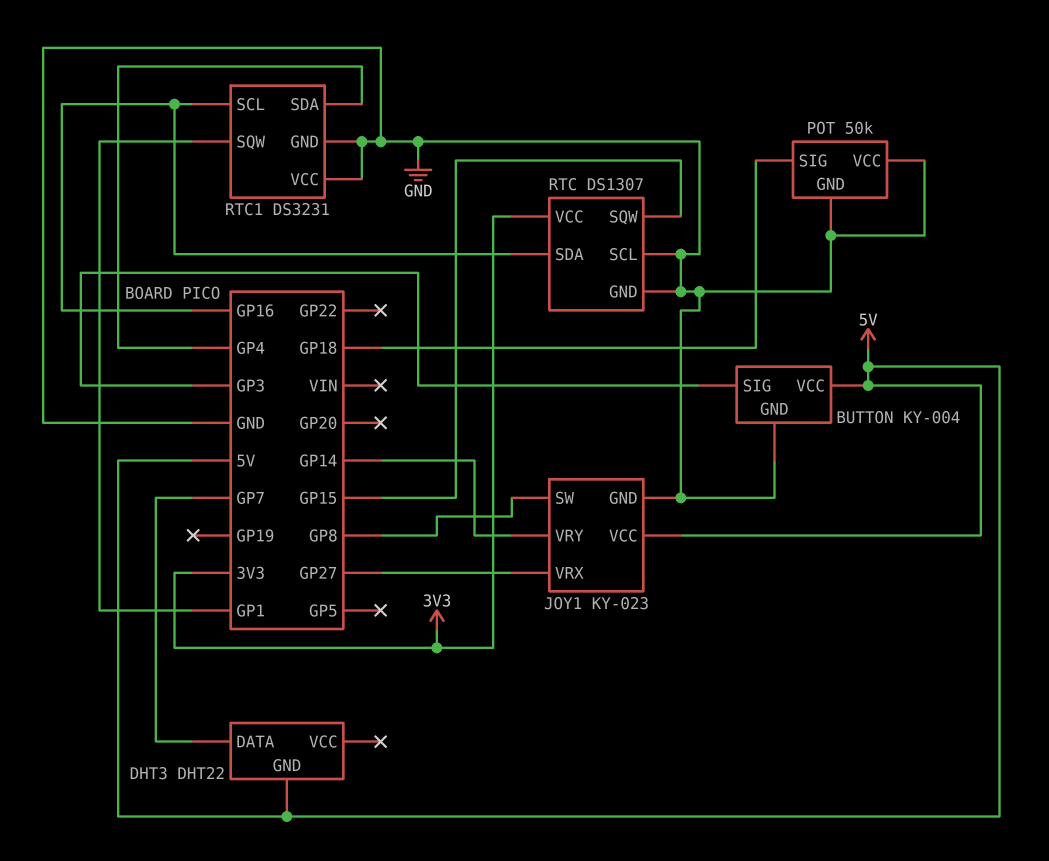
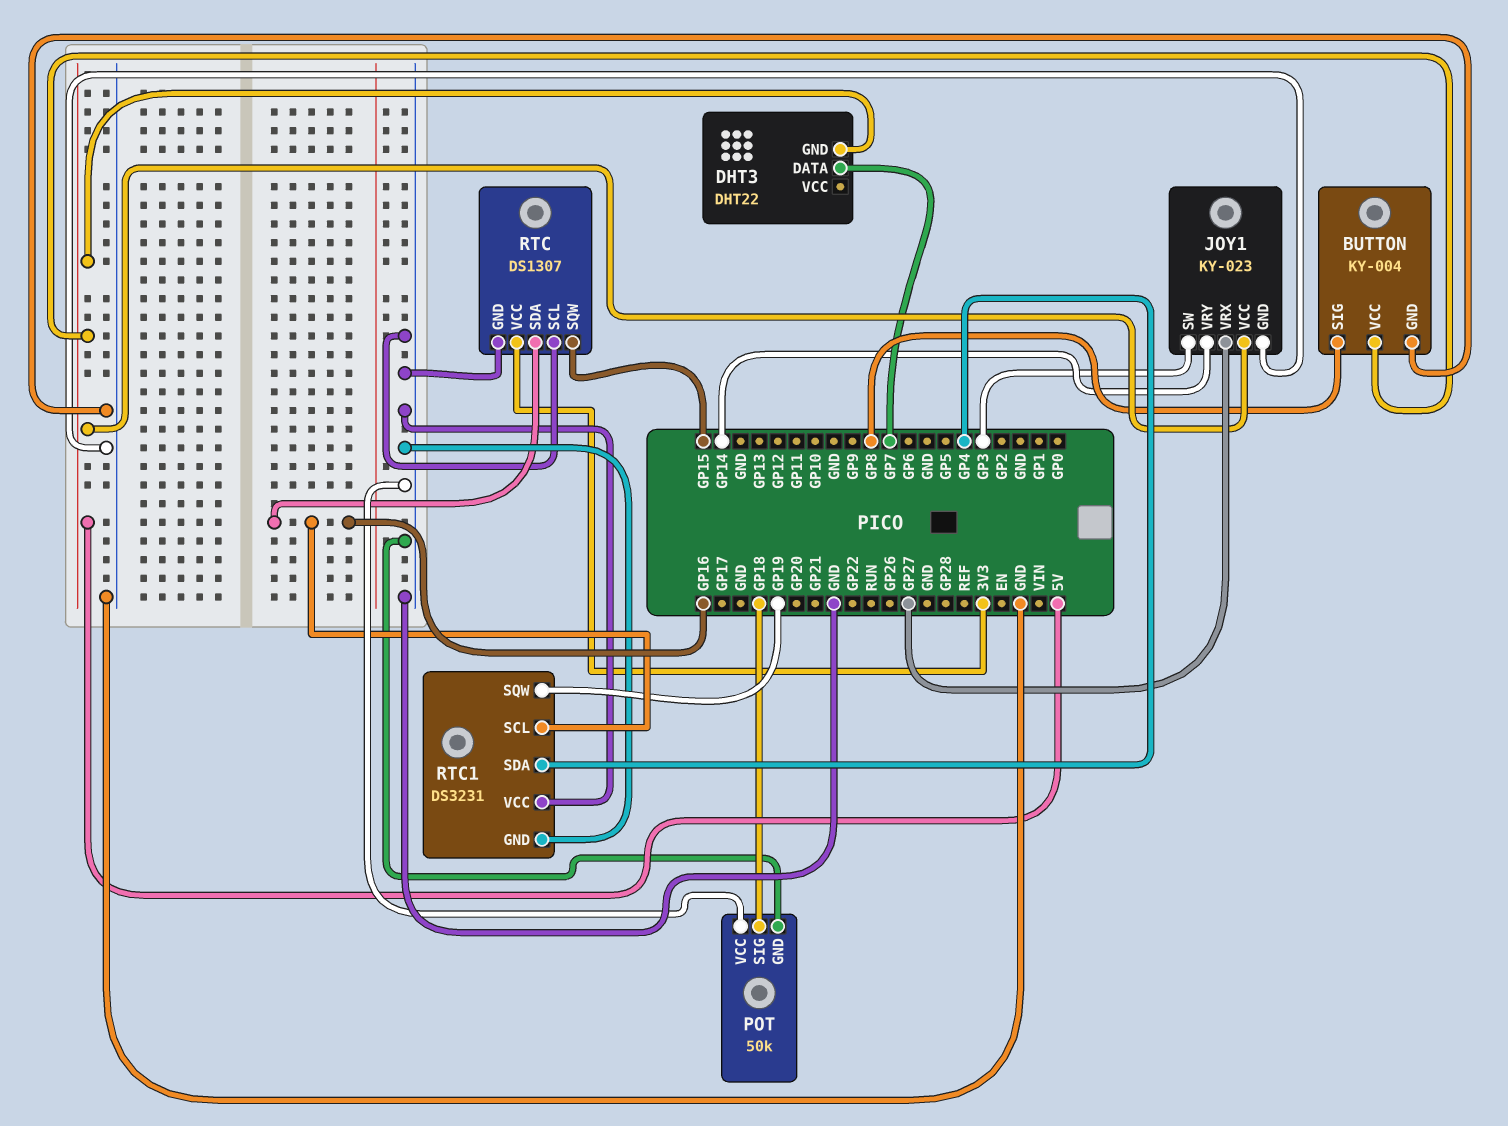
BUTTON pin SIG: GP3 -> GP8
JOY1 pin SW: GP8 -> GP3
RTC1 pin SQW: GP1 -> GP19

